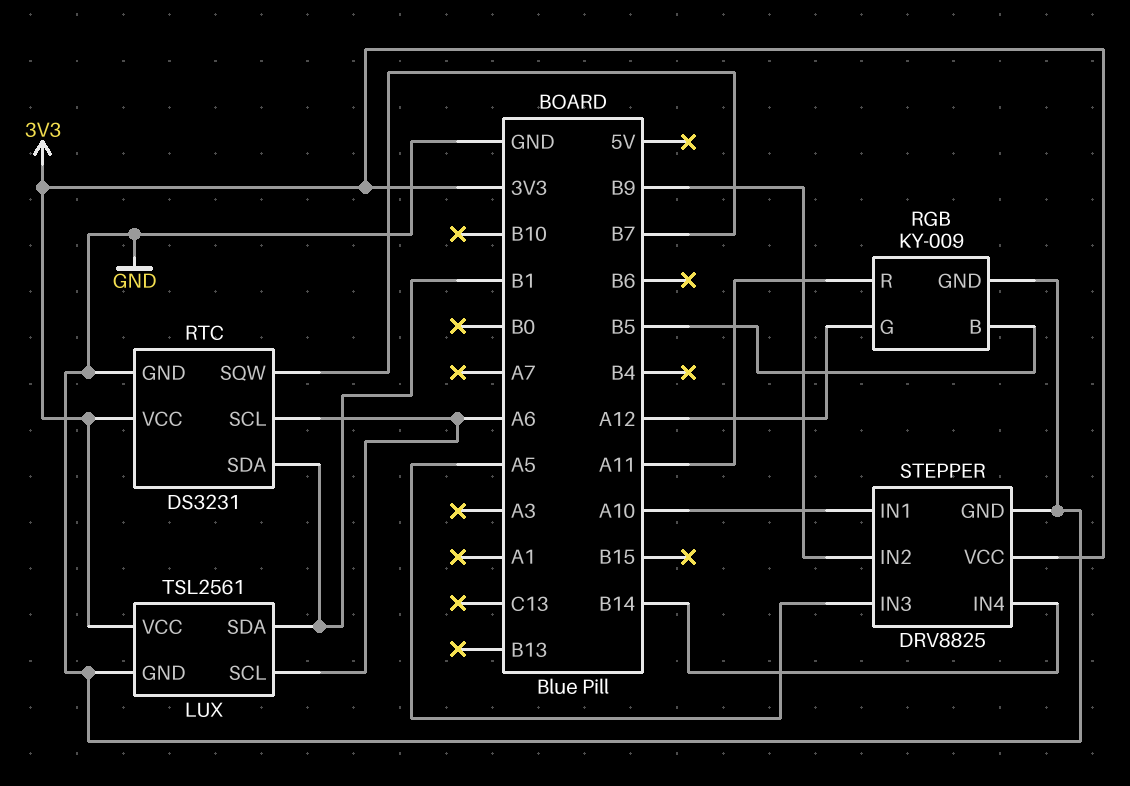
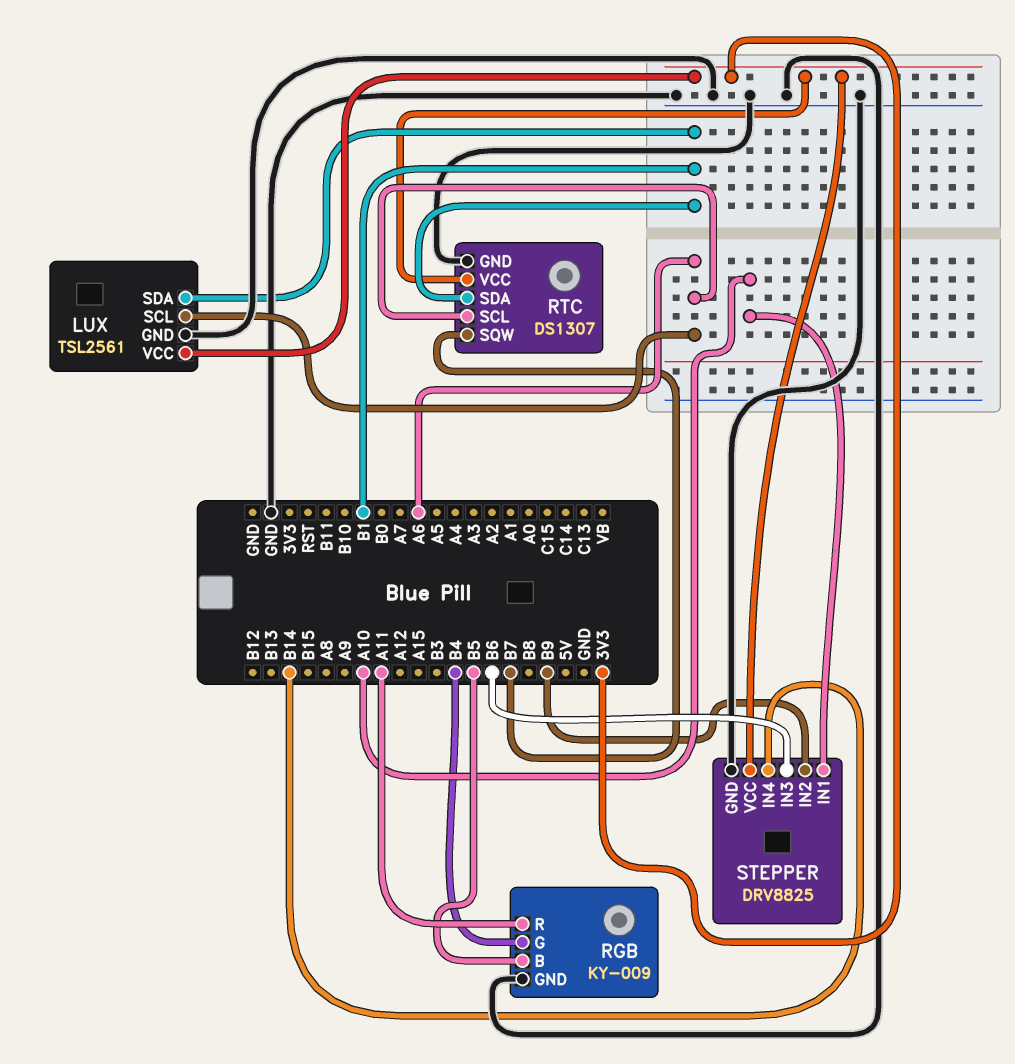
RGB pin G: A12 -> B4
RTC: DS3231 -> DS1307
STEPPER pin IN3: A5 -> B6

